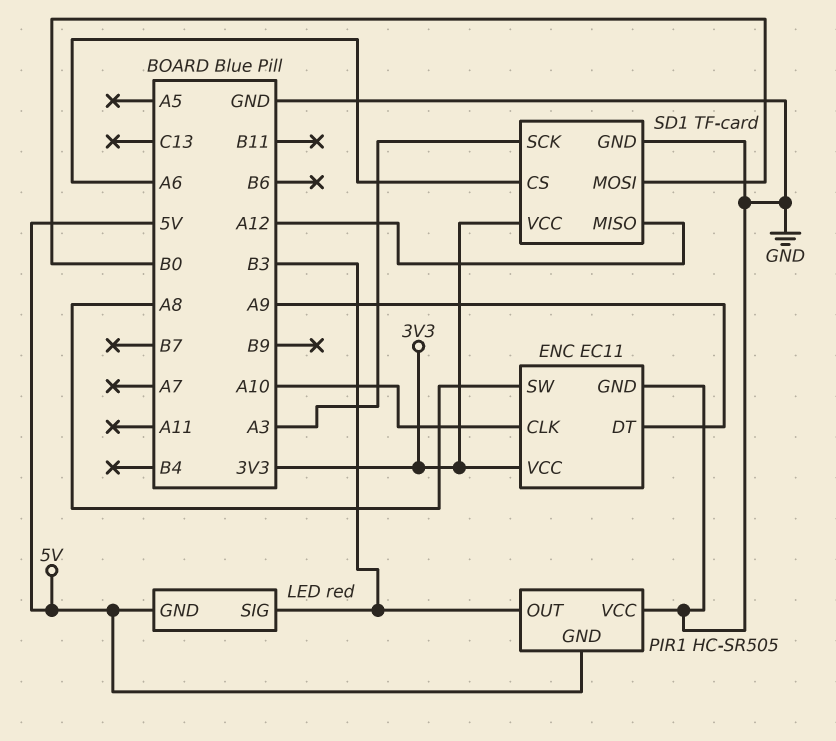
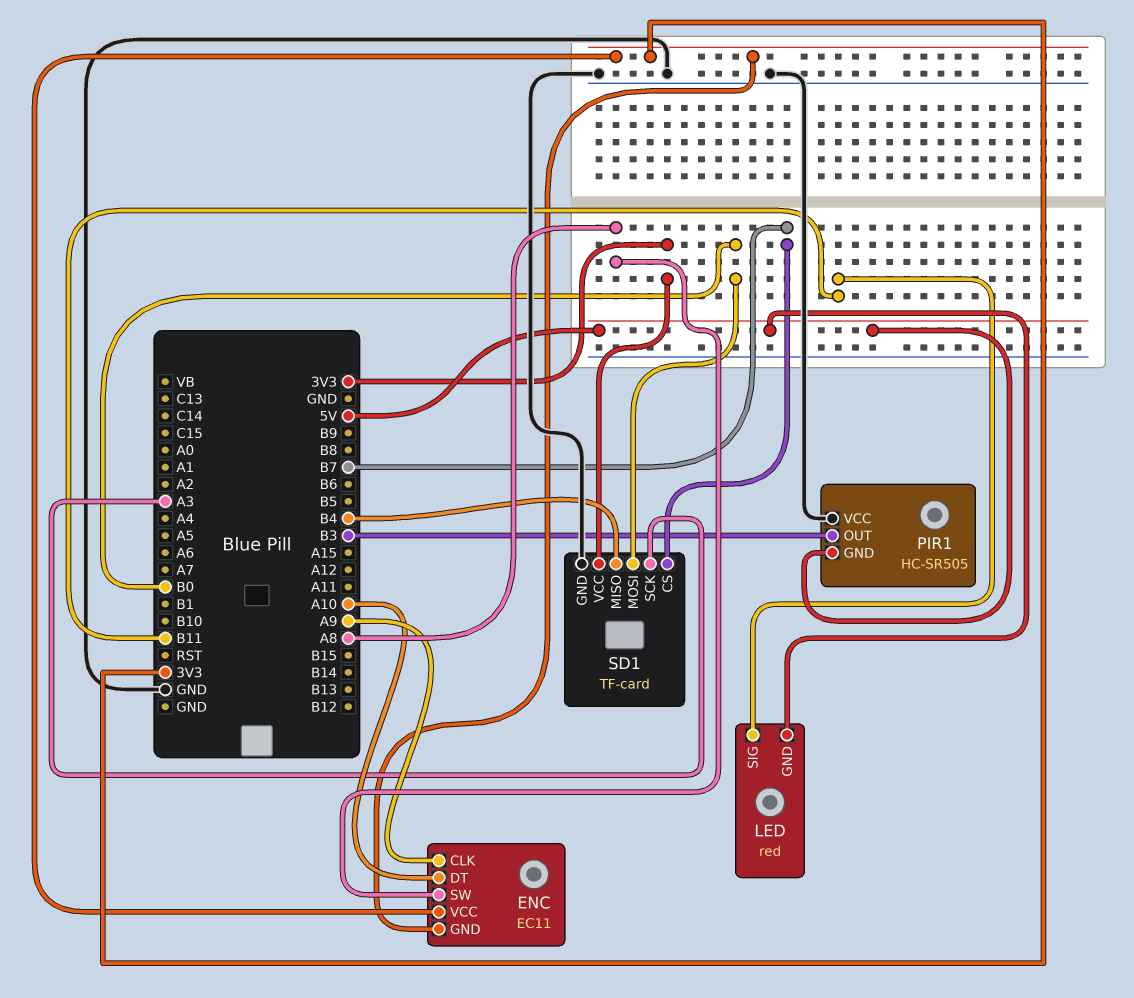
ENC pin CLK: A10 -> A9
ENC pin DT: A9 -> A10
ENC pin GND: GND -> 3V3
LED pin SIG: B3 -> B11
SD1 pin CS: A6 -> B7
SD1 pin MISO: A12 -> B4

